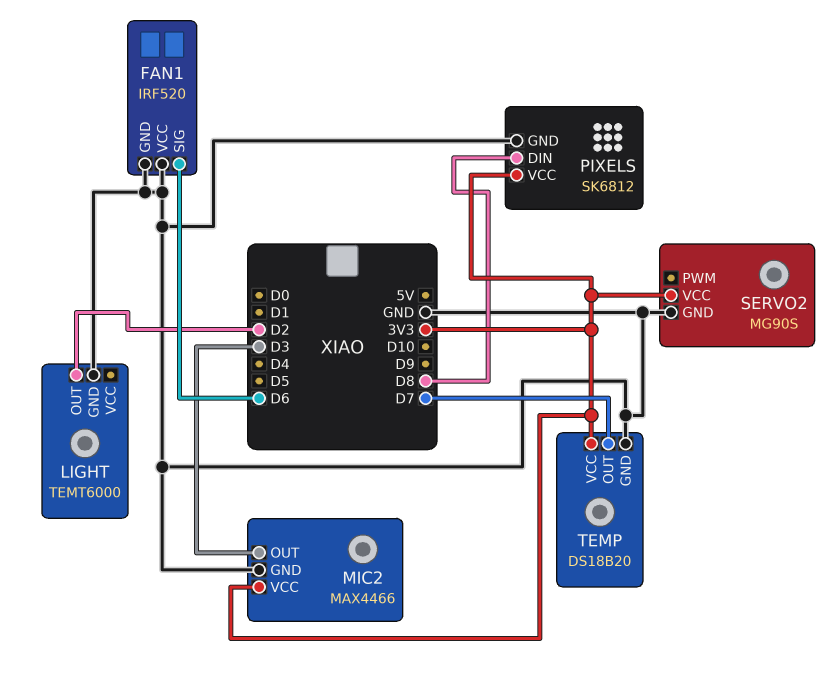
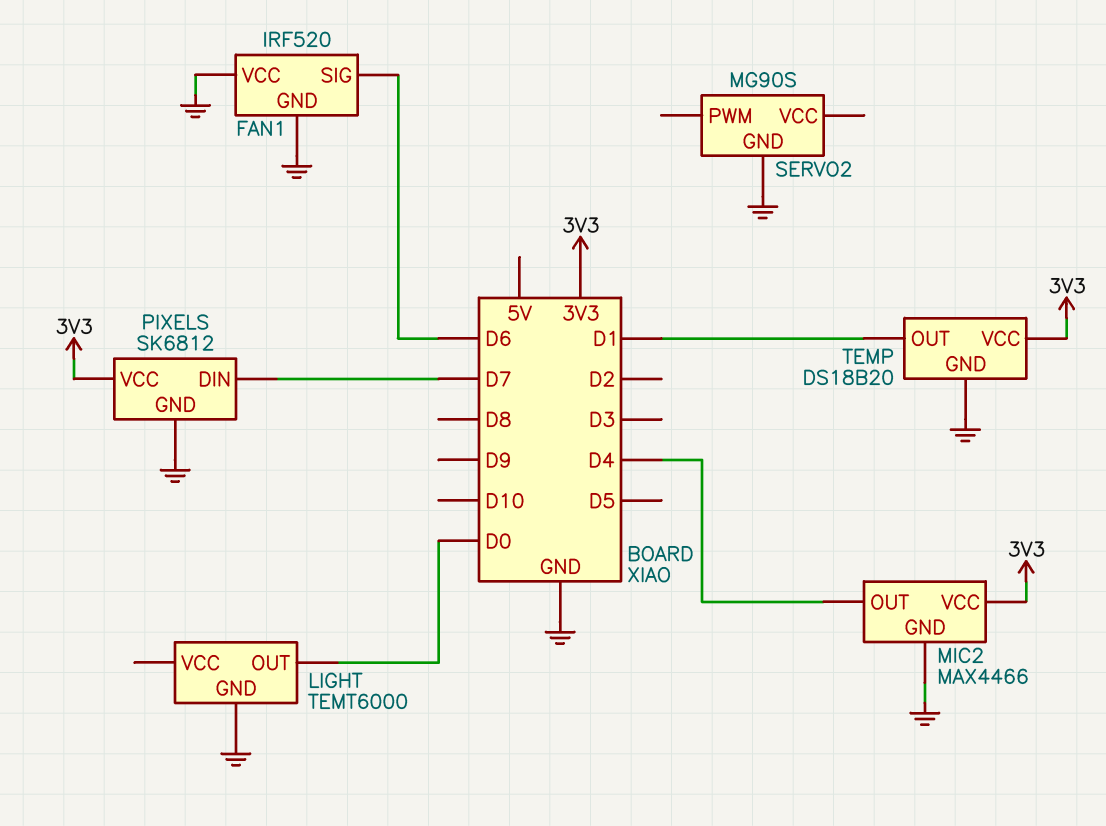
LIGHT pin OUT: D2 -> D0
MIC2 pin OUT: D3 -> D4
PIXELS pin DIN: D8 -> D7
SERVO2 pin VCC: 3V3 -> none
TEMP pin OUT: D7 -> D1

